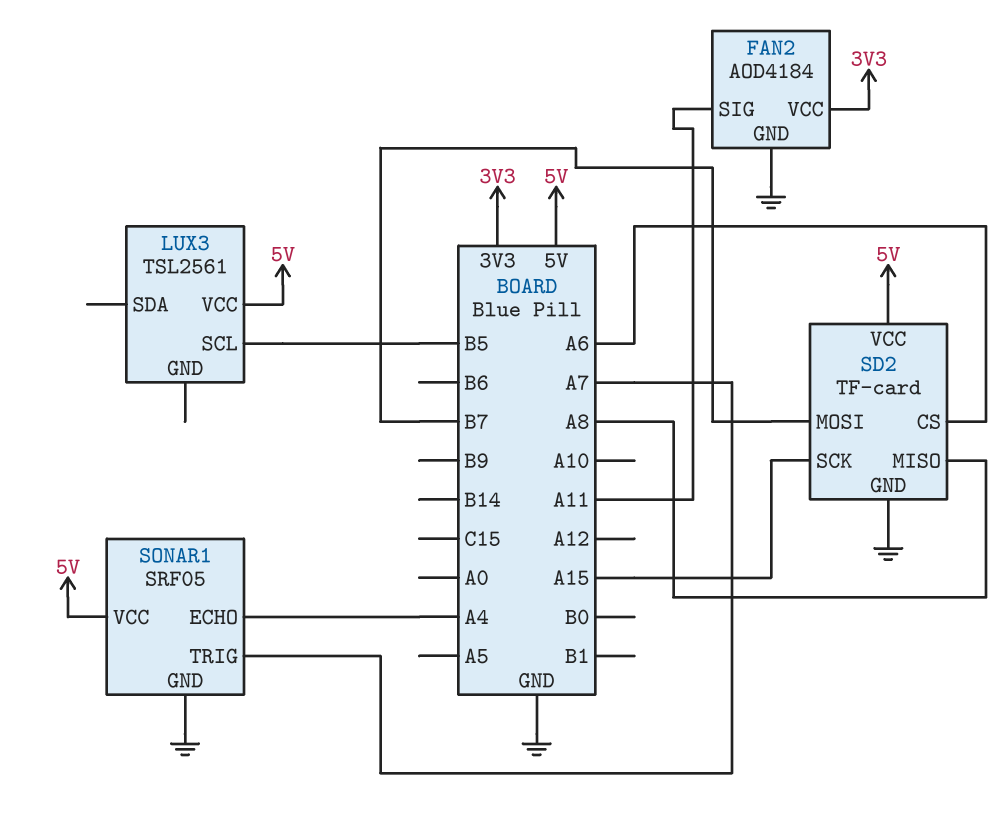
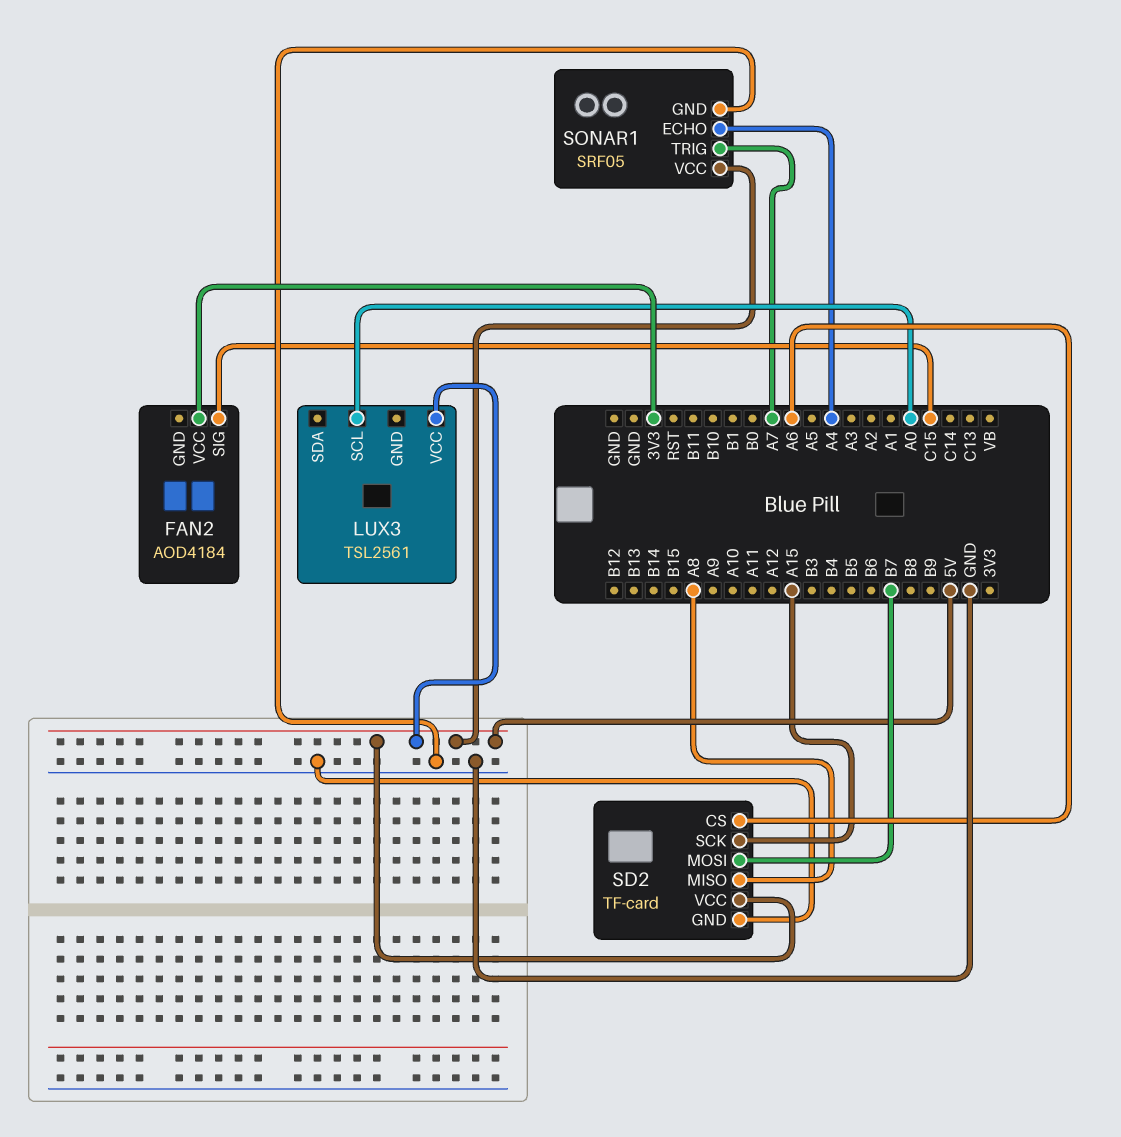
FAN2 pin GND: GND -> none
FAN2 pin SIG: A11 -> C15
LUX3 pin SCL: B5 -> A0

